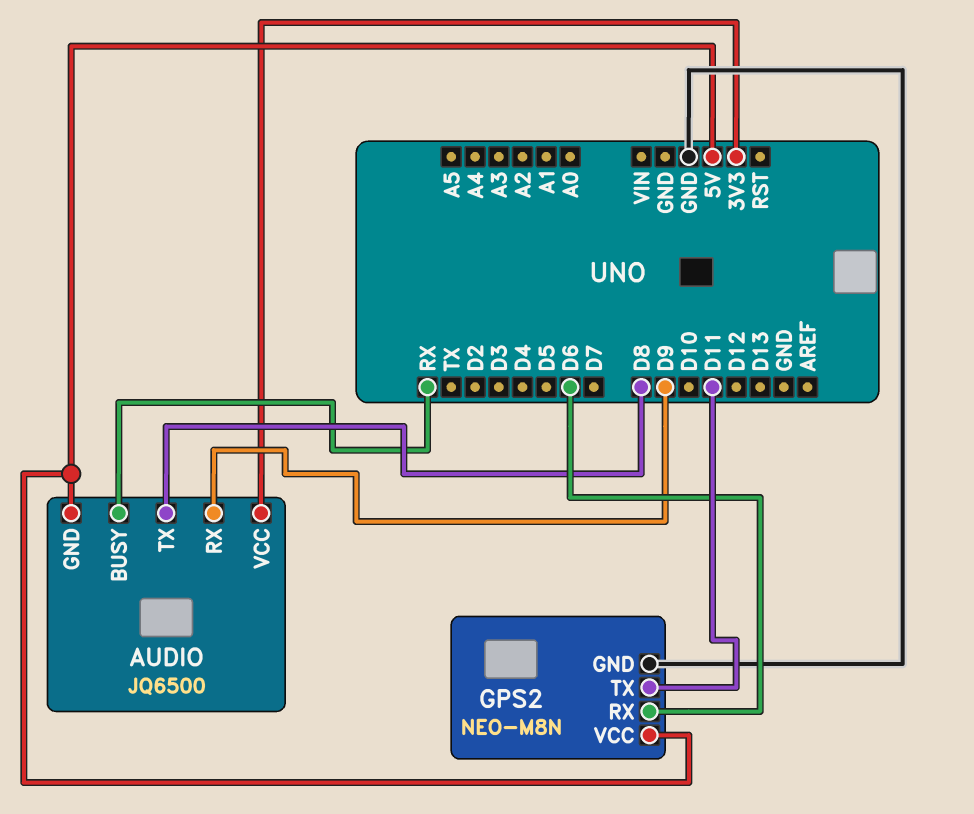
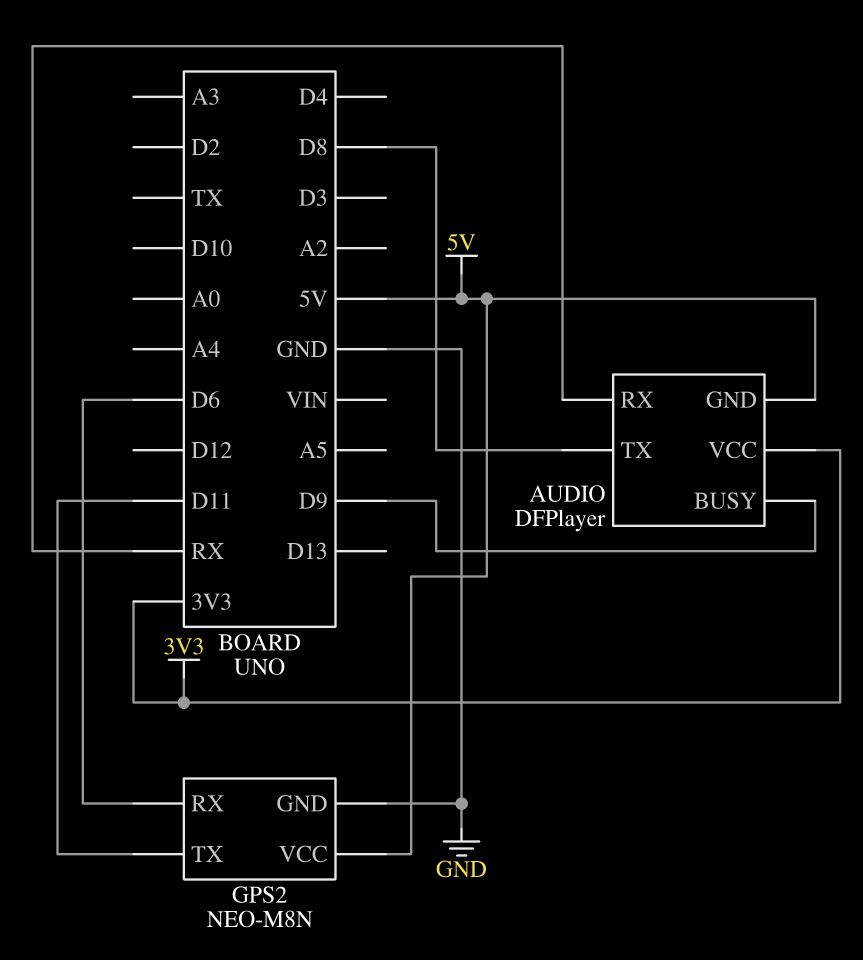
AUDIO: JQ6500 -> DFPlayer
AUDIO pin BUSY: RX -> D9
AUDIO pin RX: D9 -> RX

